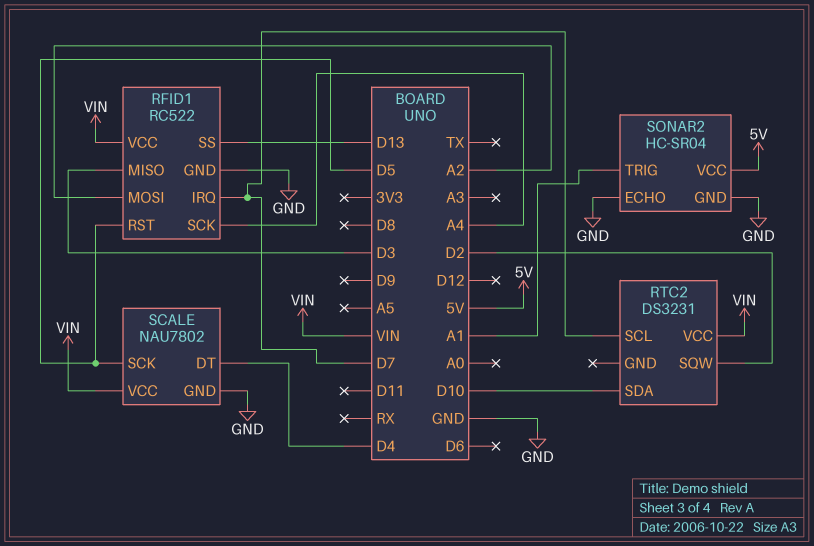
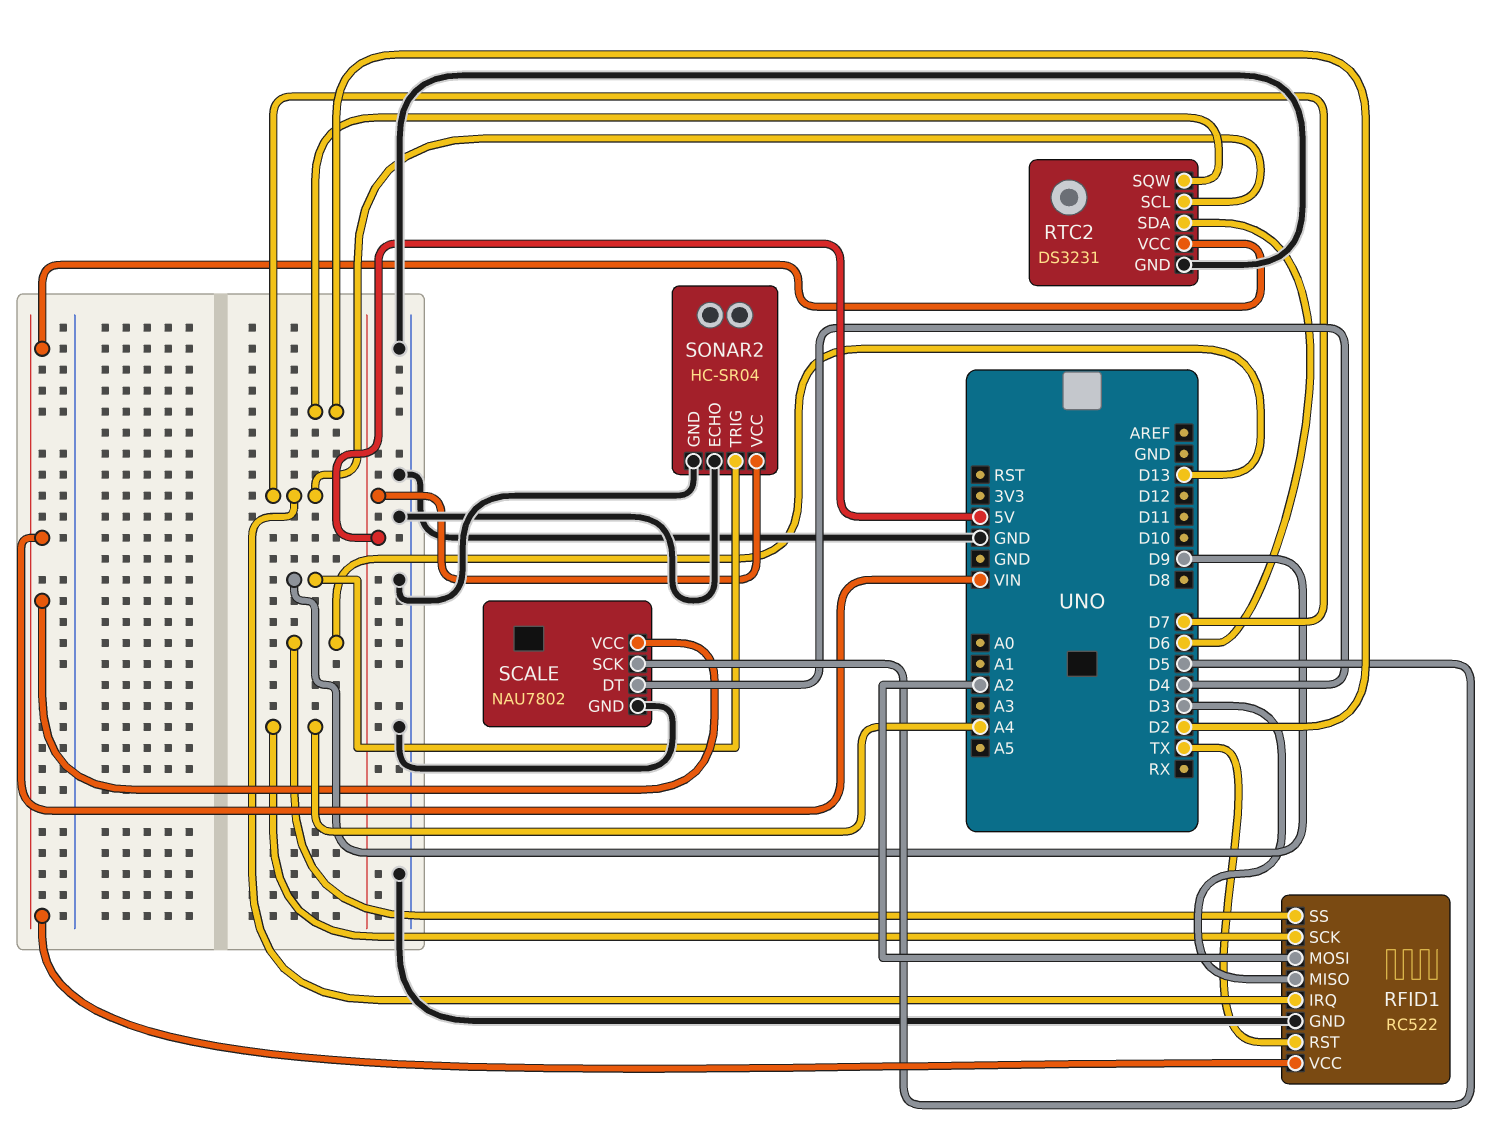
RFID1 pin RST: D5 -> TX
RTC2 pin GND: none -> GND
RTC2 pin SDA: D10 -> D6
SONAR2 pin TRIG: A1 -> D9

